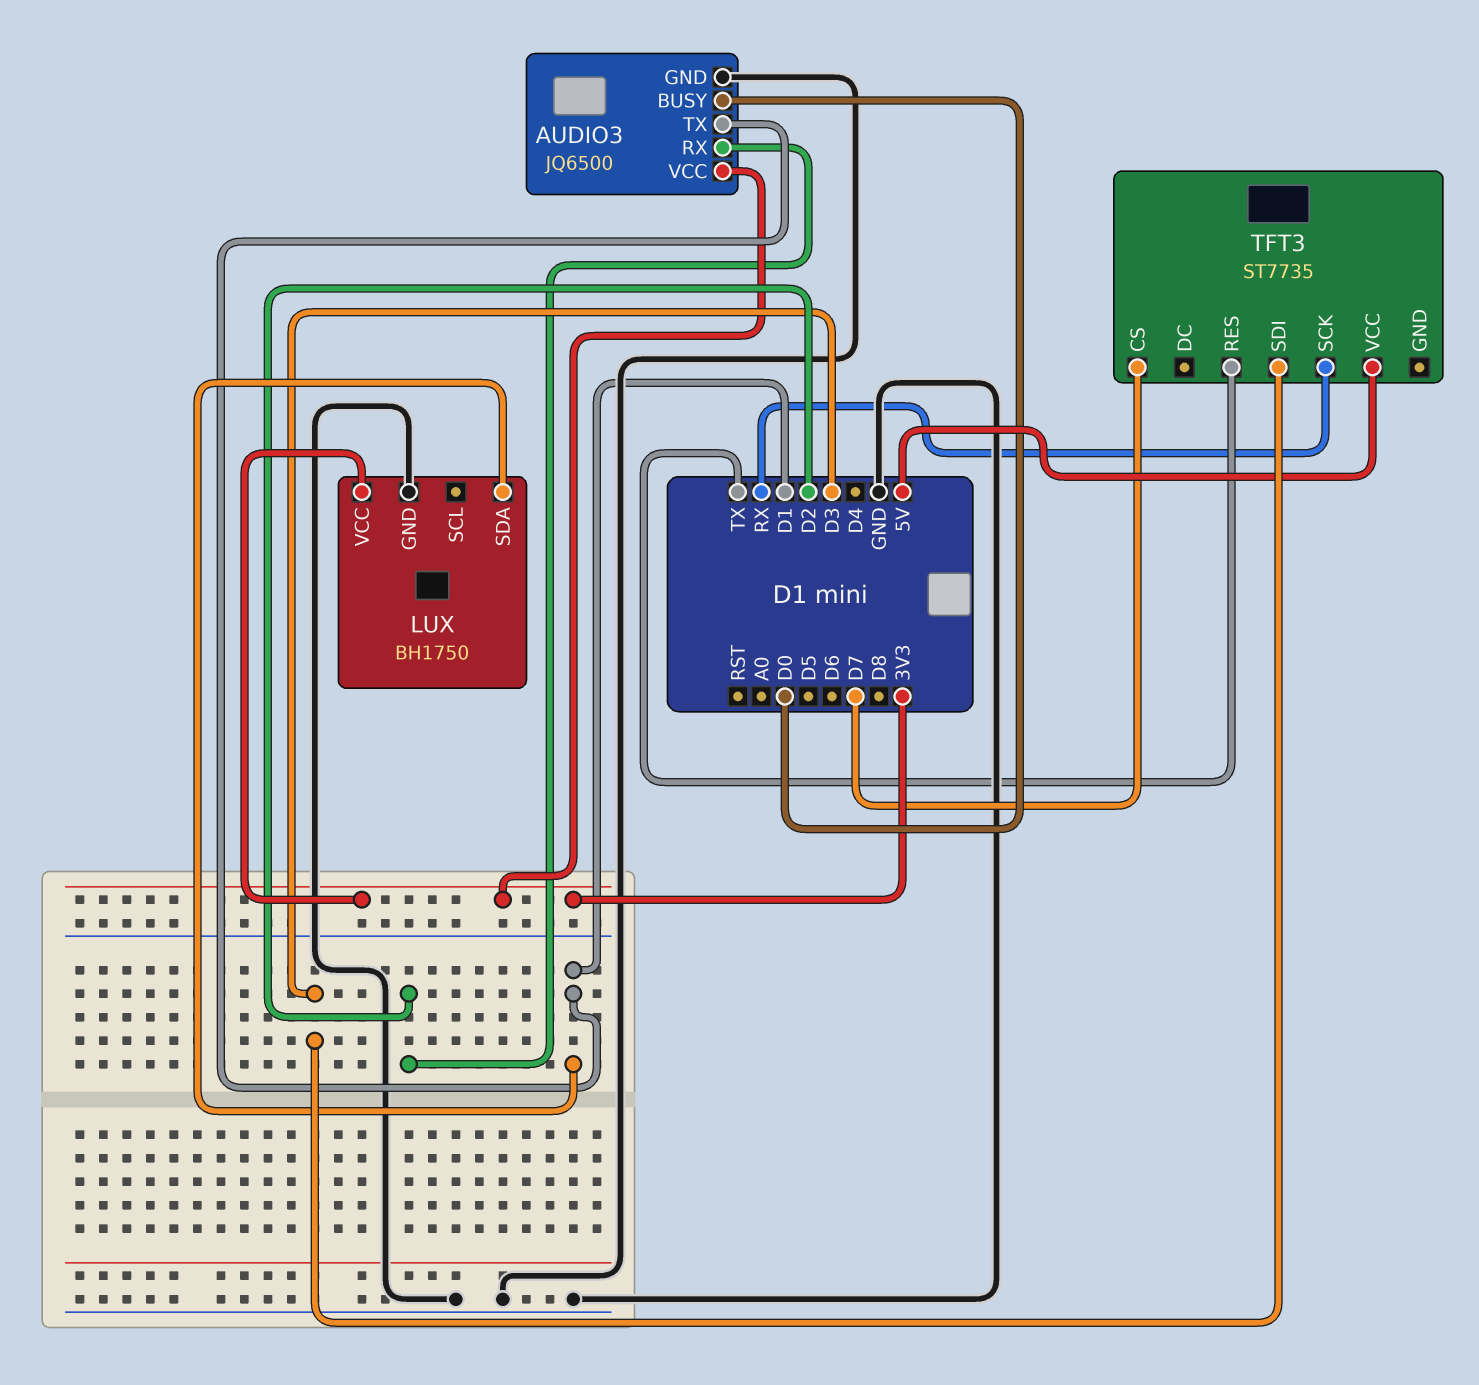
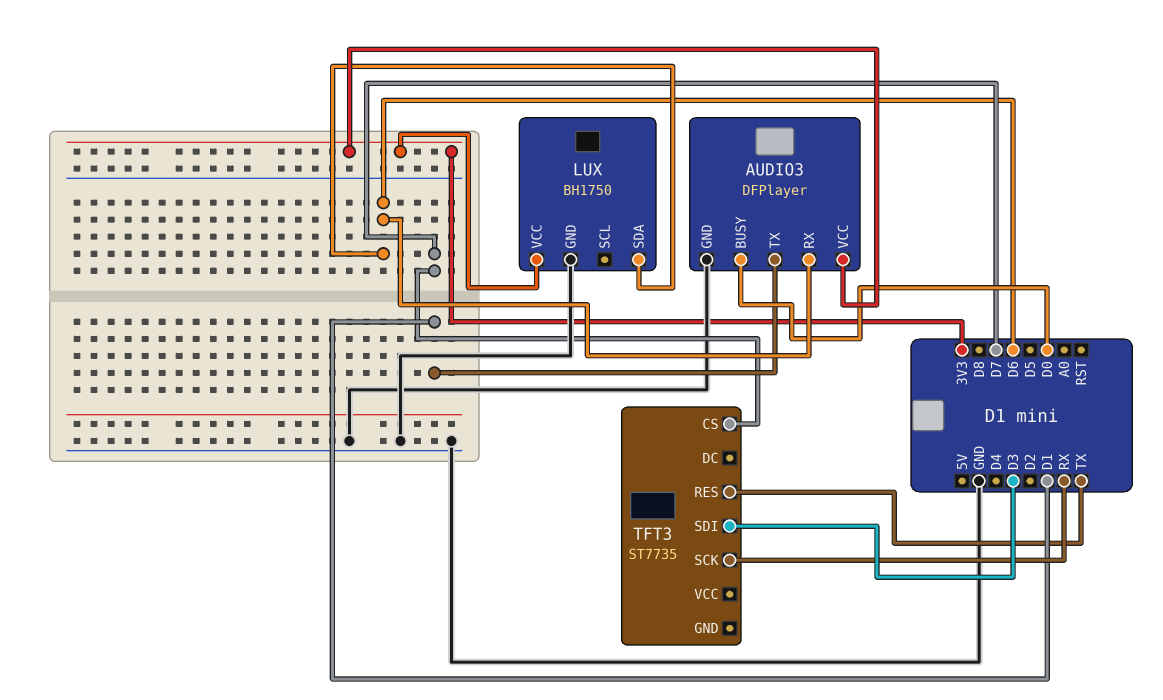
AUDIO3: JQ6500 -> DFPlayer
AUDIO3 pin RX: D2 -> D6
LUX pin SDA: D1 -> D6
TFT3 pin VCC: 5V -> none

